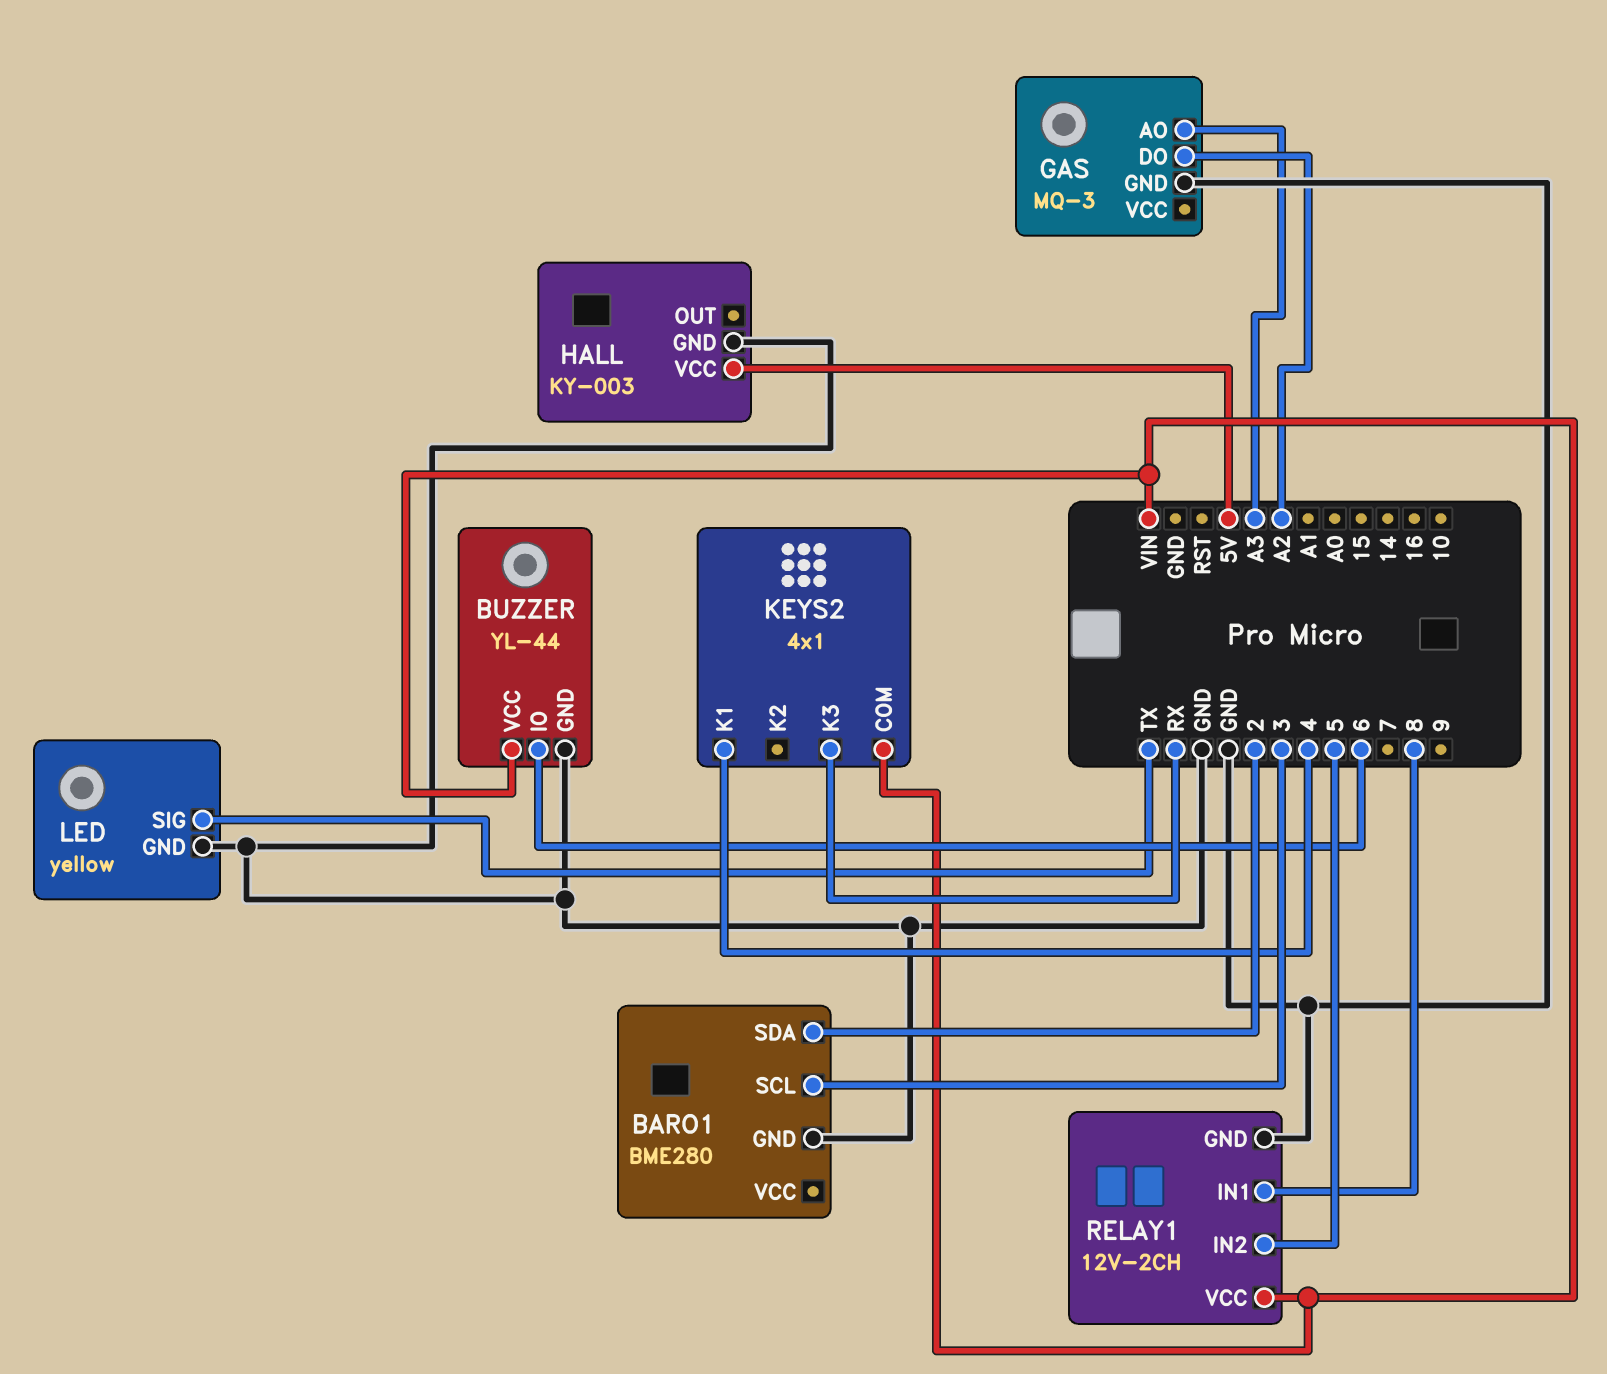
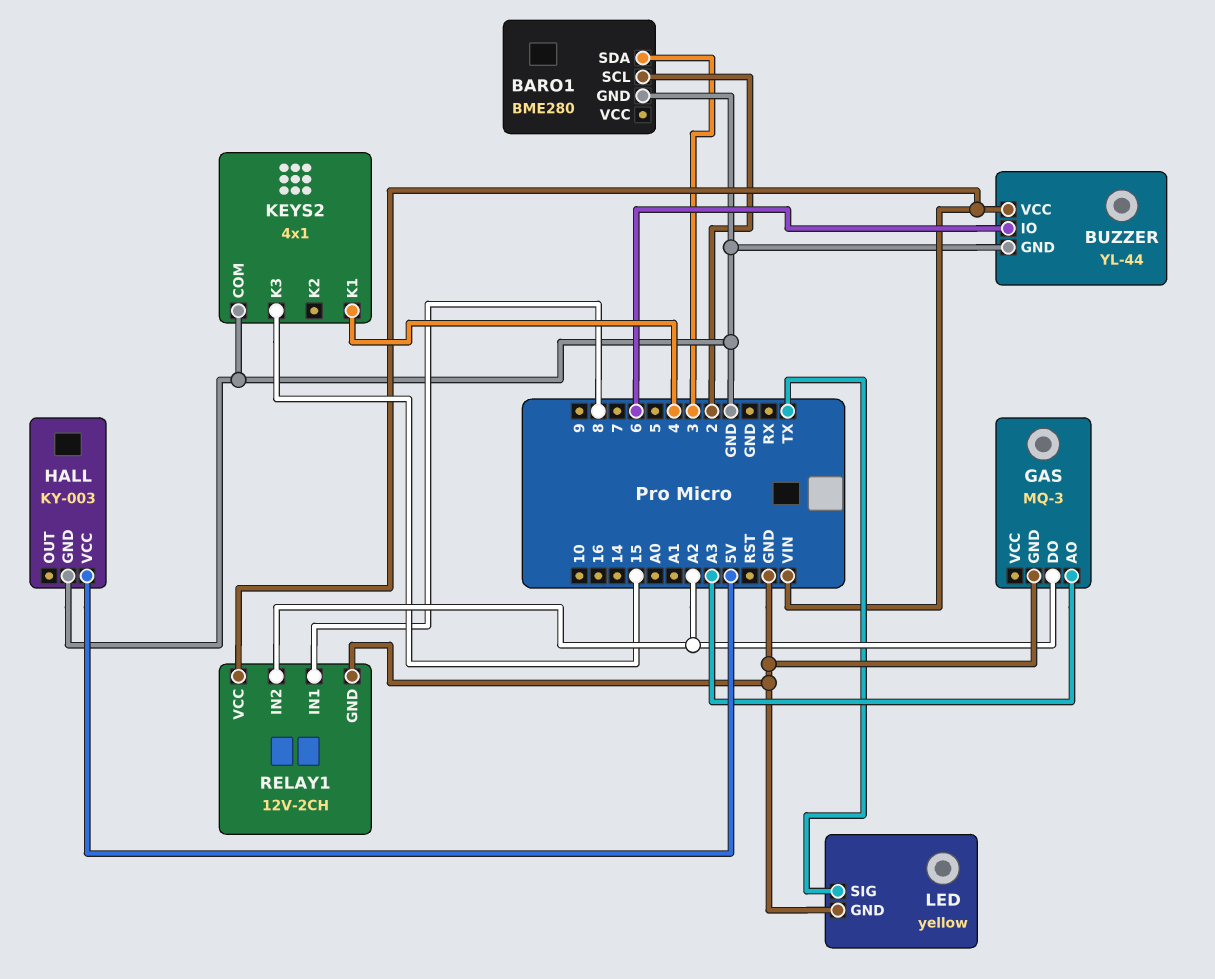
BARO1 pin SCL: 3 -> 2
BARO1 pin SDA: 2 -> 3
KEYS2 pin COM: VIN -> GND
KEYS2 pin K3: RX -> 15
RELAY1 pin IN2: 5 -> A2

